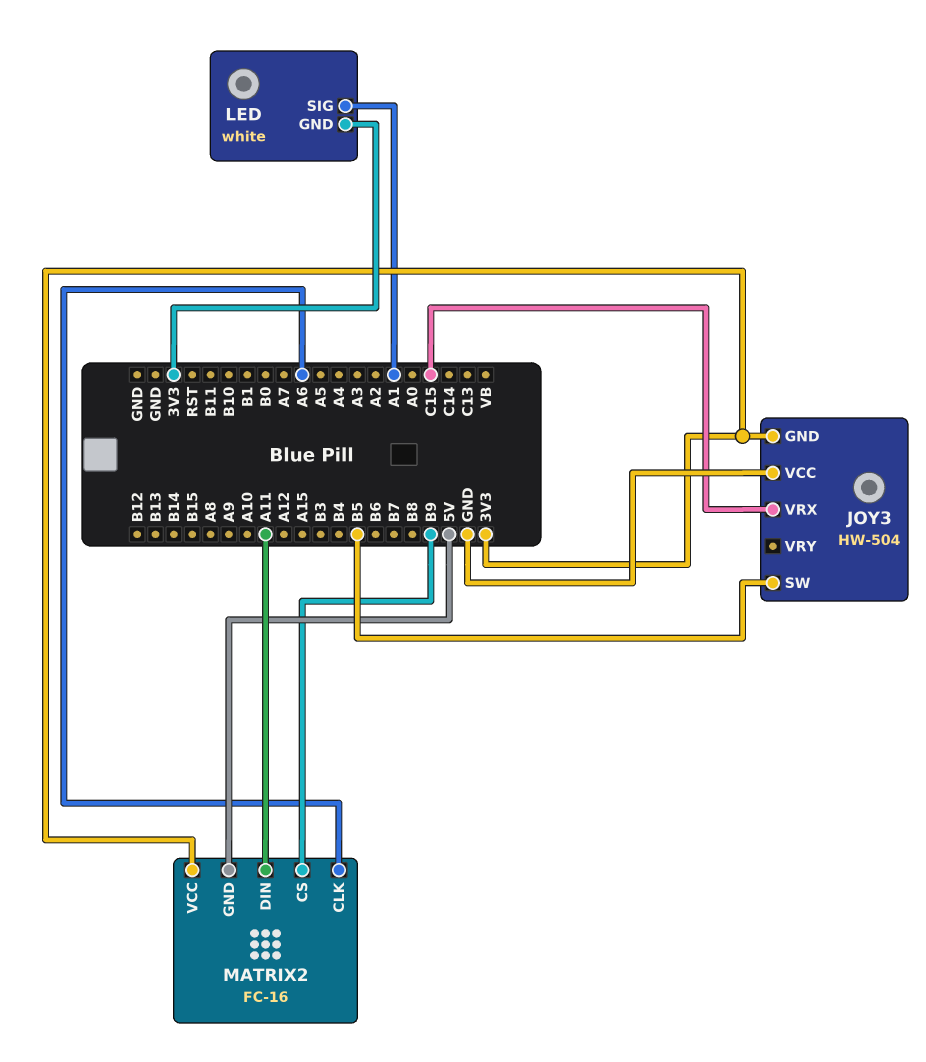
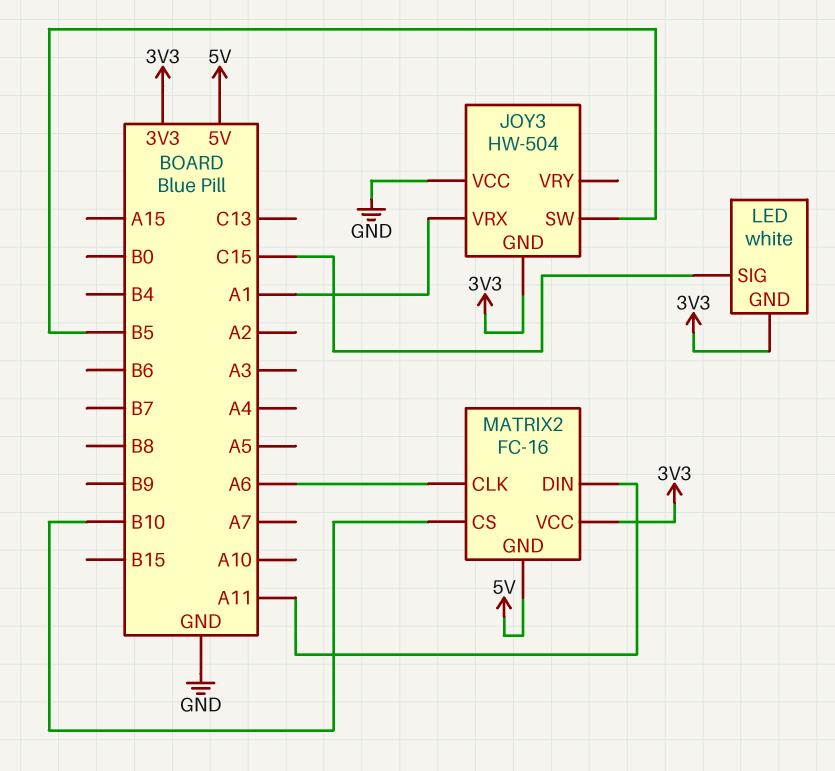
JOY3 pin VRX: C15 -> A1
LED pin SIG: A1 -> C15
MATRIX2 pin CS: B9 -> B10

